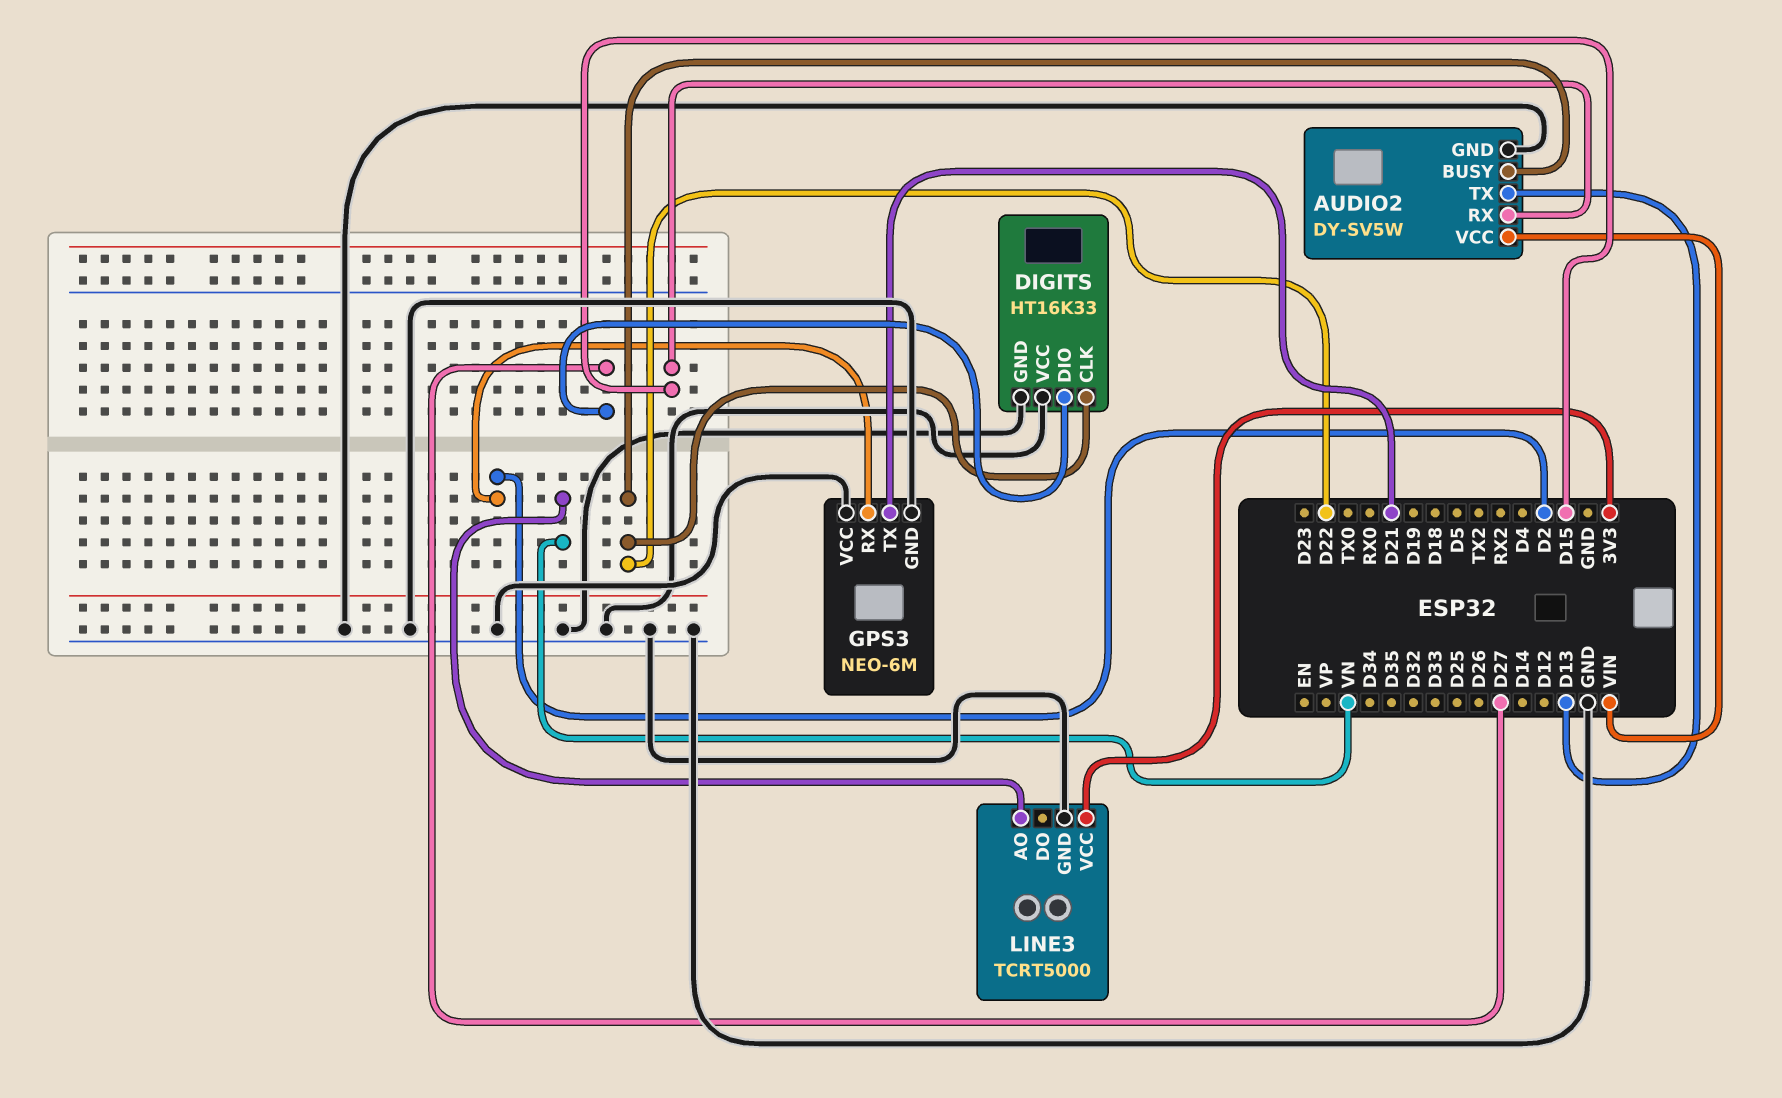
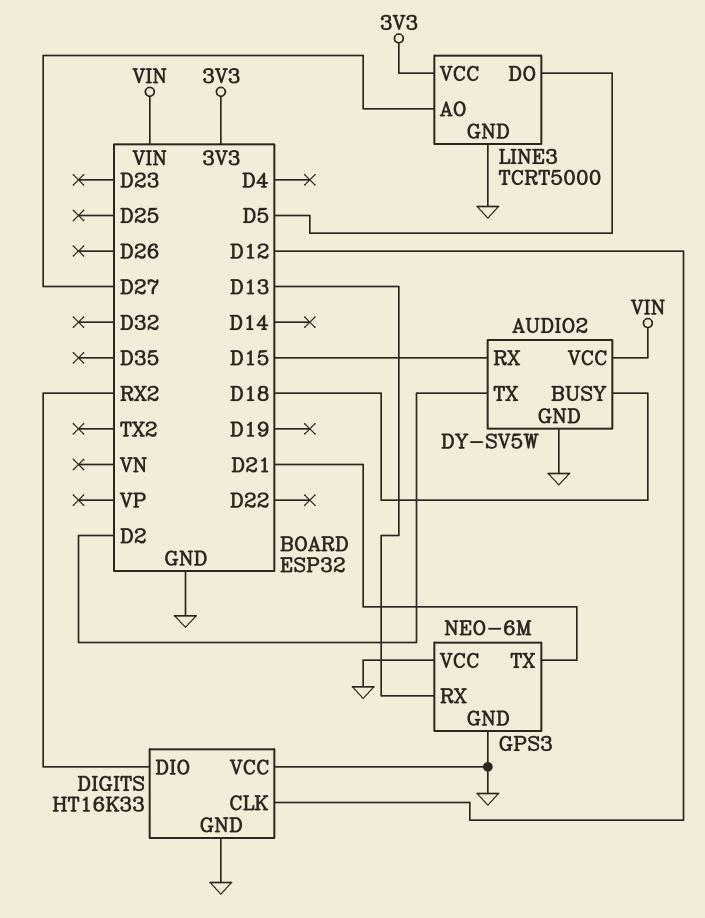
AUDIO2 pin BUSY: D22 -> D18
AUDIO2 pin TX: D13 -> D2
DIGITS pin CLK: D22 -> D12
DIGITS pin DIO: D27 -> RX2
GPS3 pin RX: D2 -> D13
LINE3 pin AO: VN -> D27
LINE3 pin DO: none -> D5

